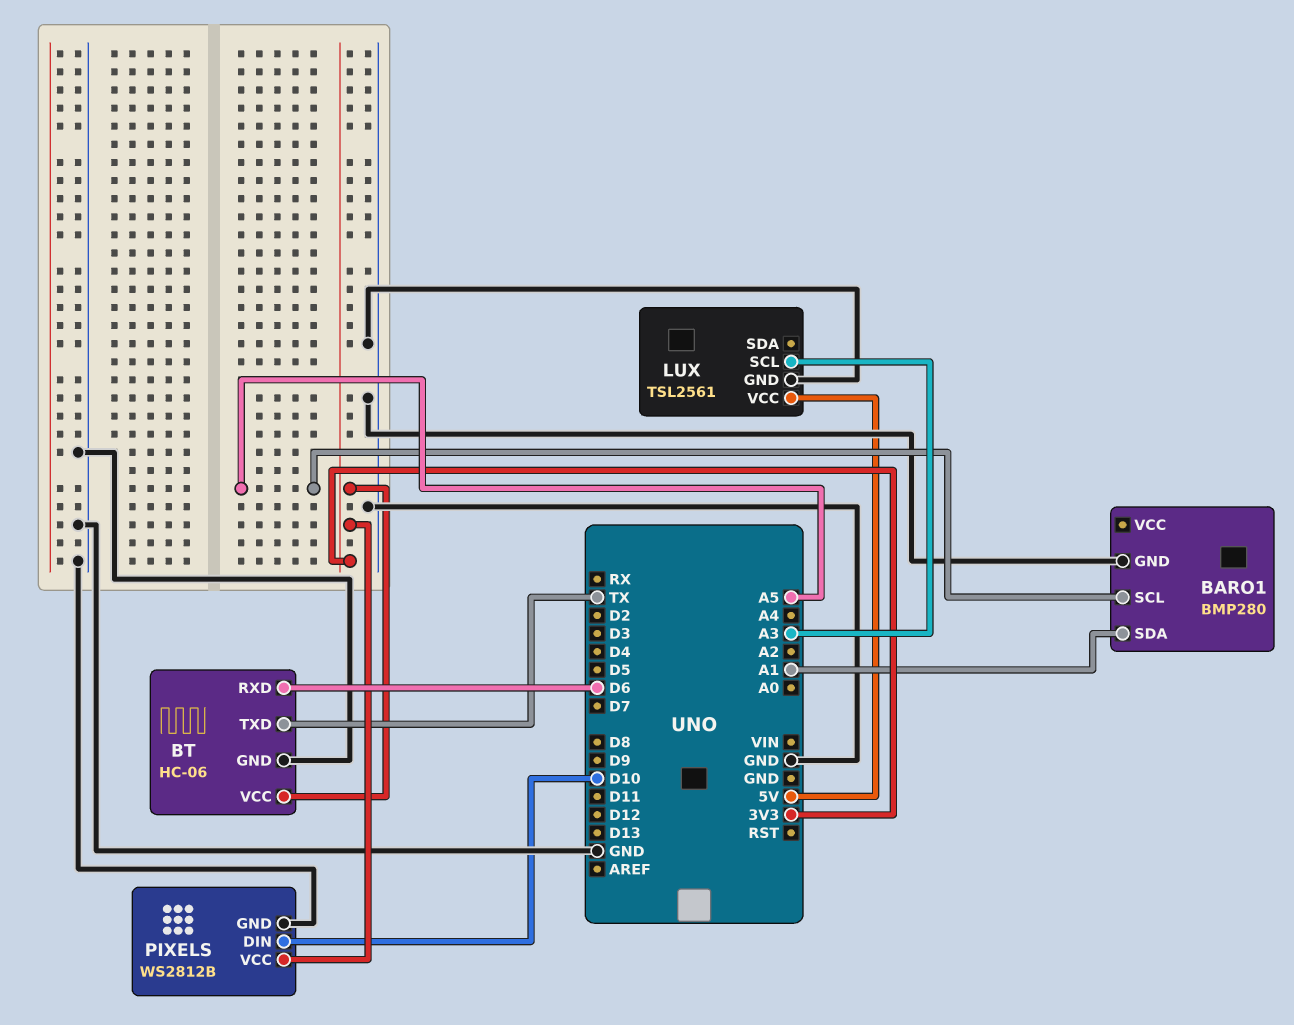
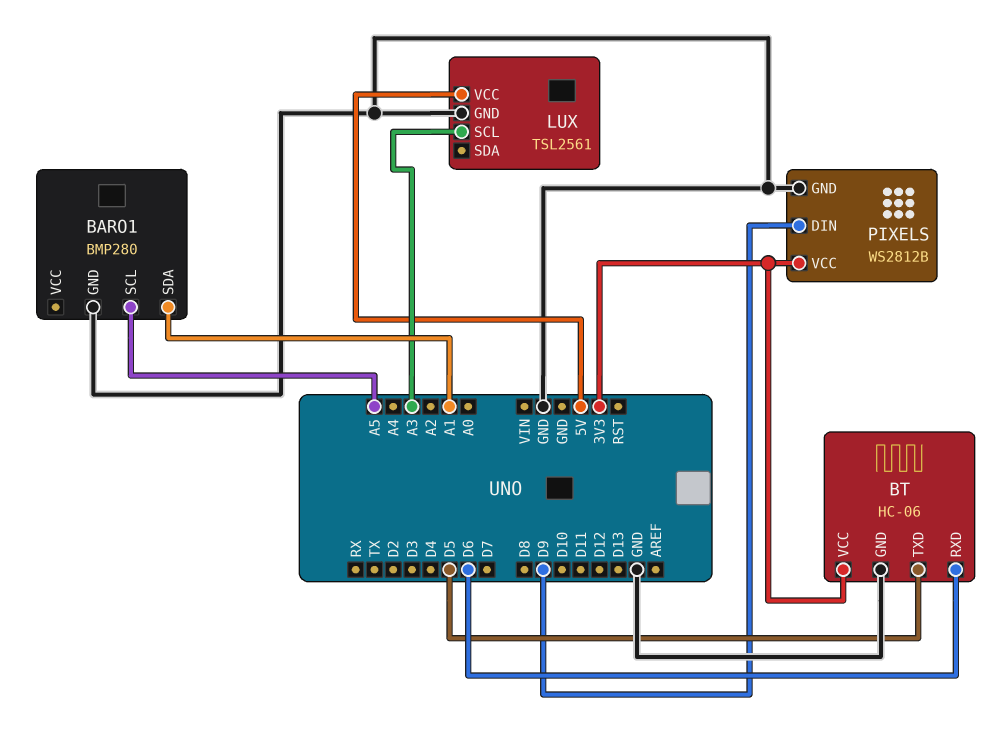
BT pin TXD: TX -> D5
PIXELS pin DIN: D10 -> D9

